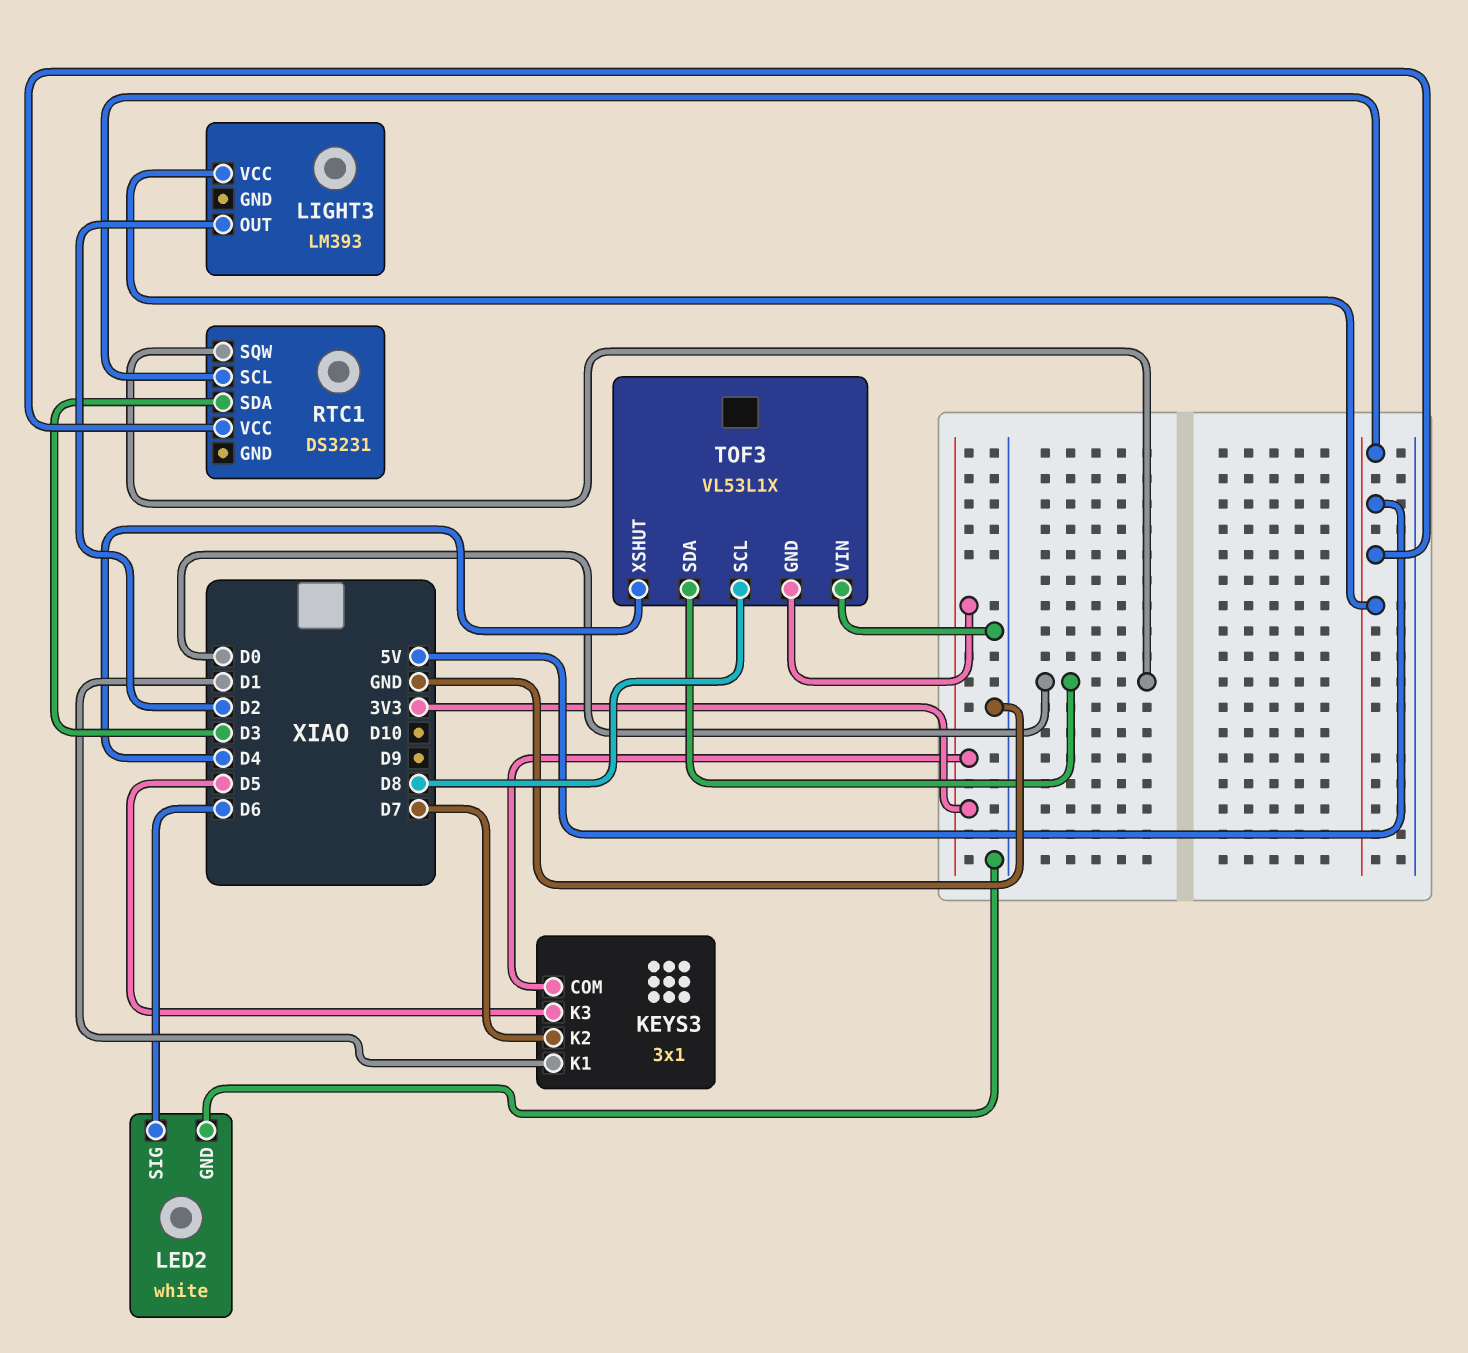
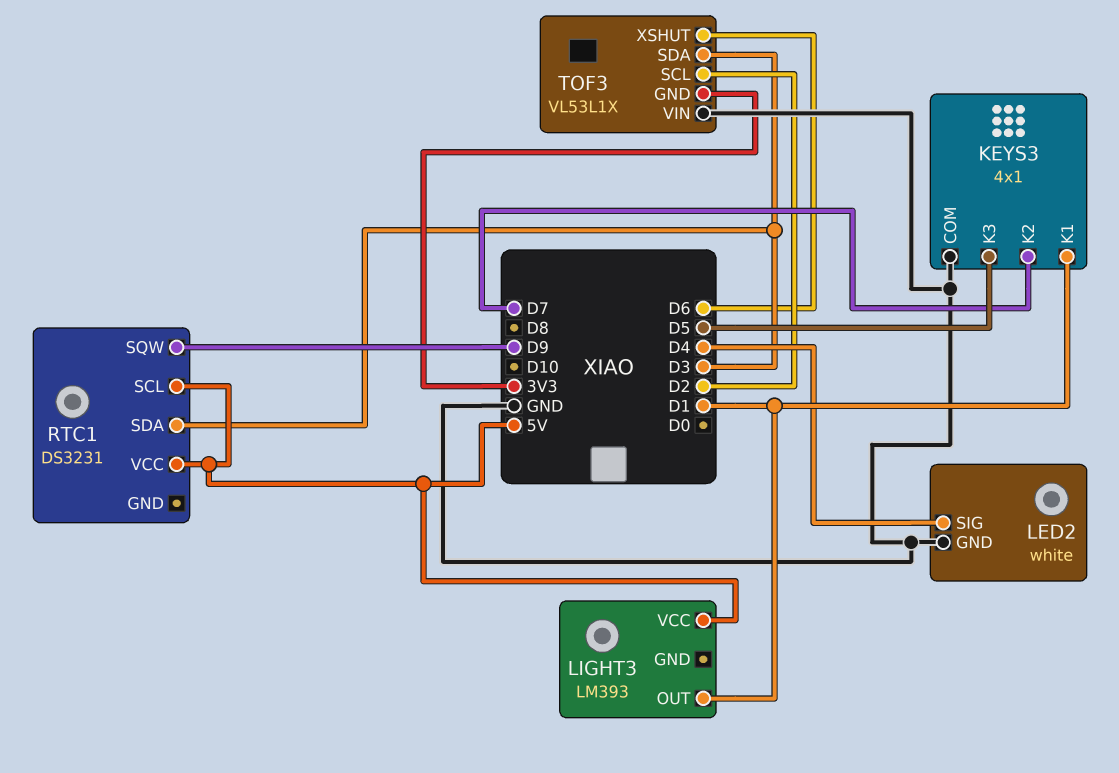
KEYS3: 3x1 -> 4x1
KEYS3 pin COM: 3V3 -> GND
LED2 pin SIG: D6 -> D4
LIGHT3 pin OUT: D2 -> D1
RTC1 pin SQW: D0 -> D9
TOF3 pin SCL: D8 -> D2
TOF3 pin SDA: D0 -> D3
TOF3 pin XSHUT: D4 -> D6

